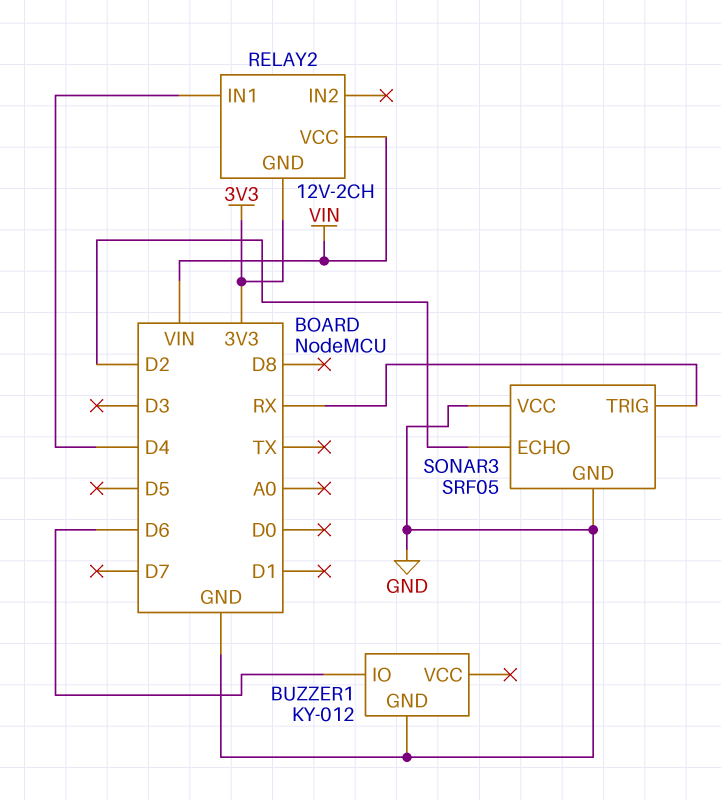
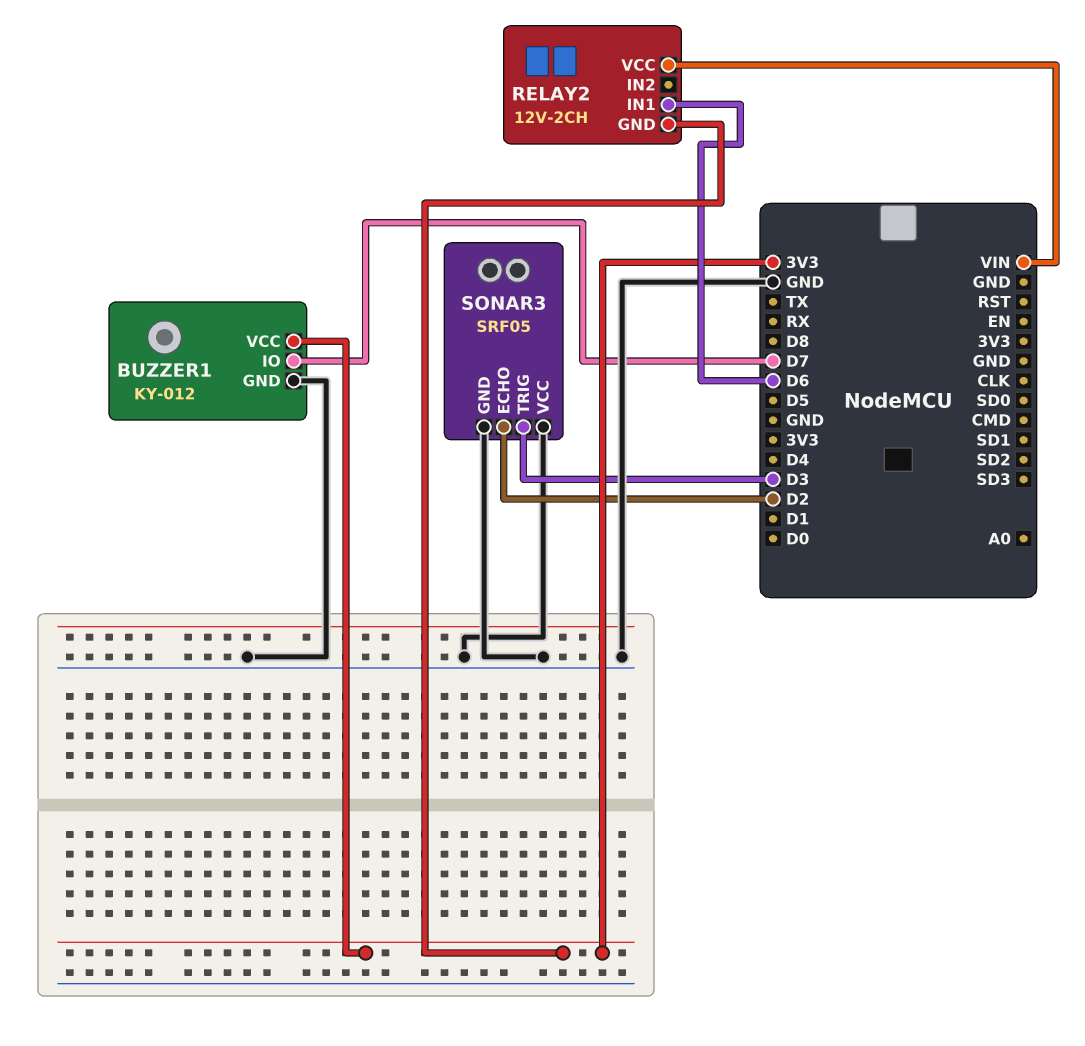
BUZZER1 pin IO: D6 -> D7
BUZZER1 pin VCC: none -> 3V3
RELAY2 pin IN1: D4 -> D6
SONAR3 pin TRIG: RX -> D3

